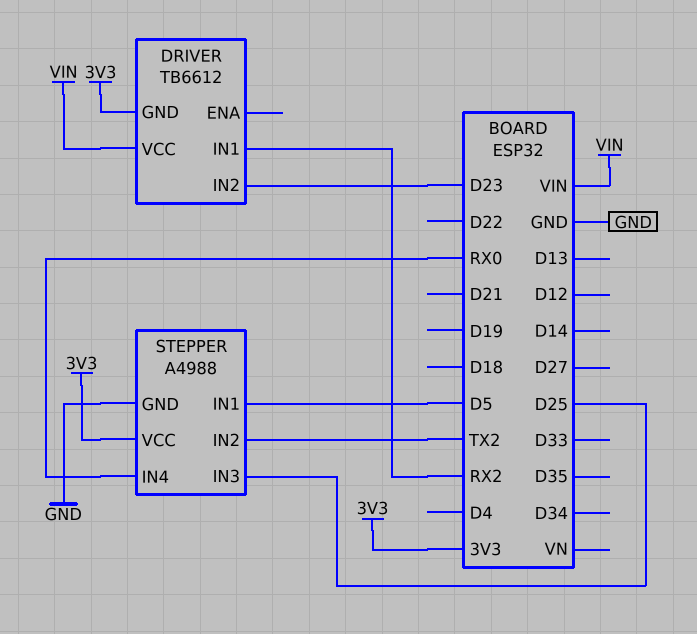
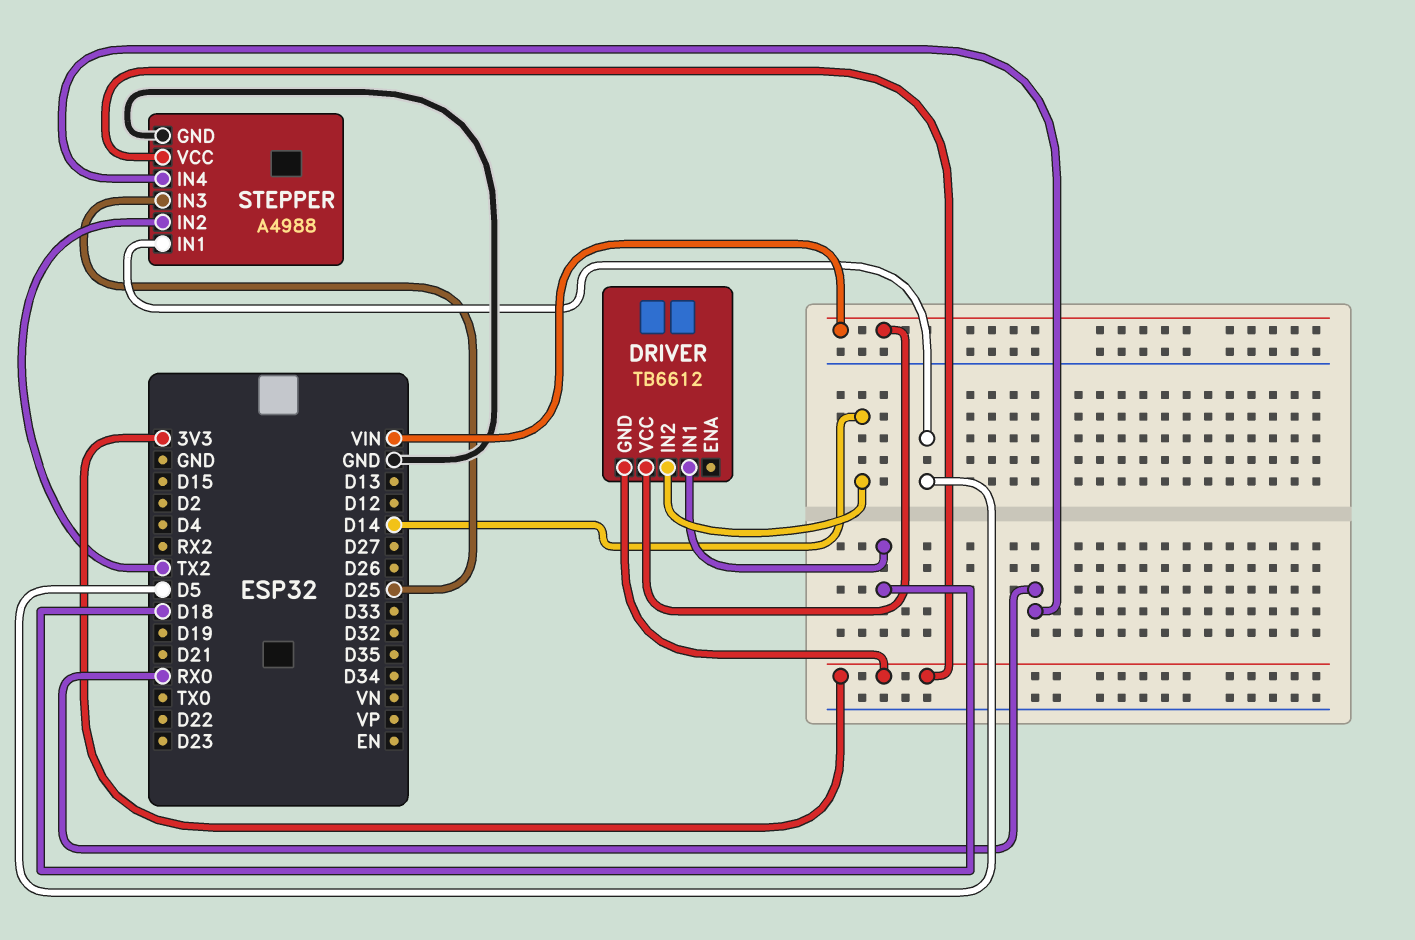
DRIVER pin IN1: RX2 -> D18
DRIVER pin IN2: D23 -> D14

